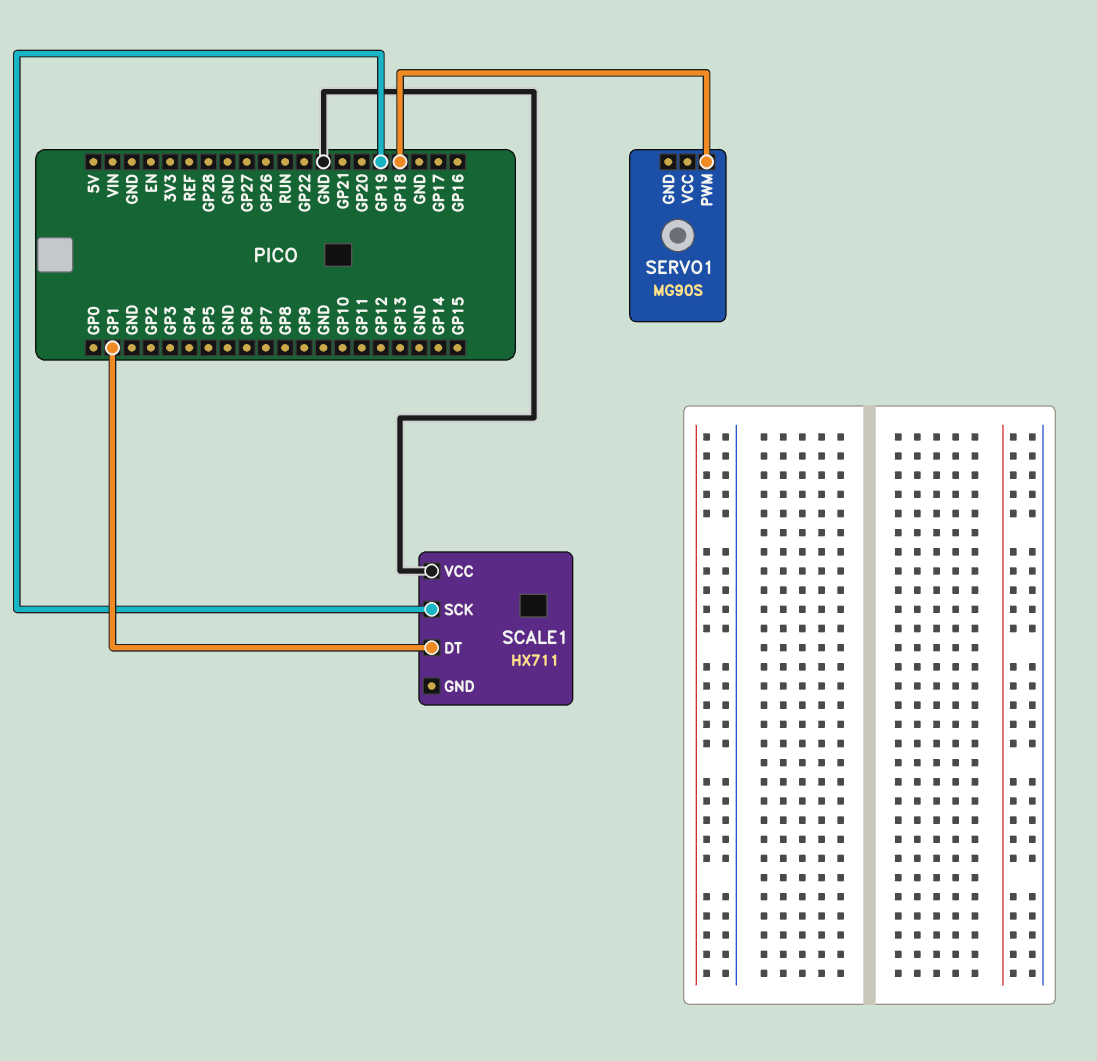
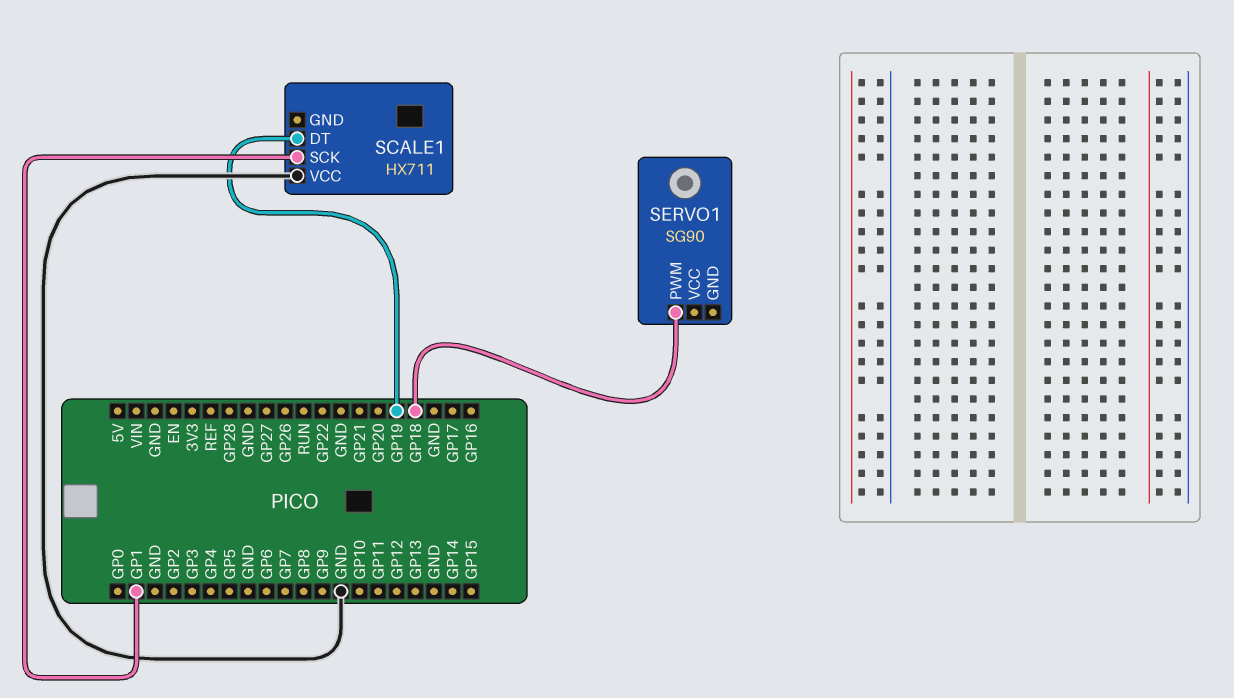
SCALE1 pin DT: GP1 -> GP19
SCALE1 pin SCK: GP19 -> GP1
SERVO1: MG90S -> SG90

